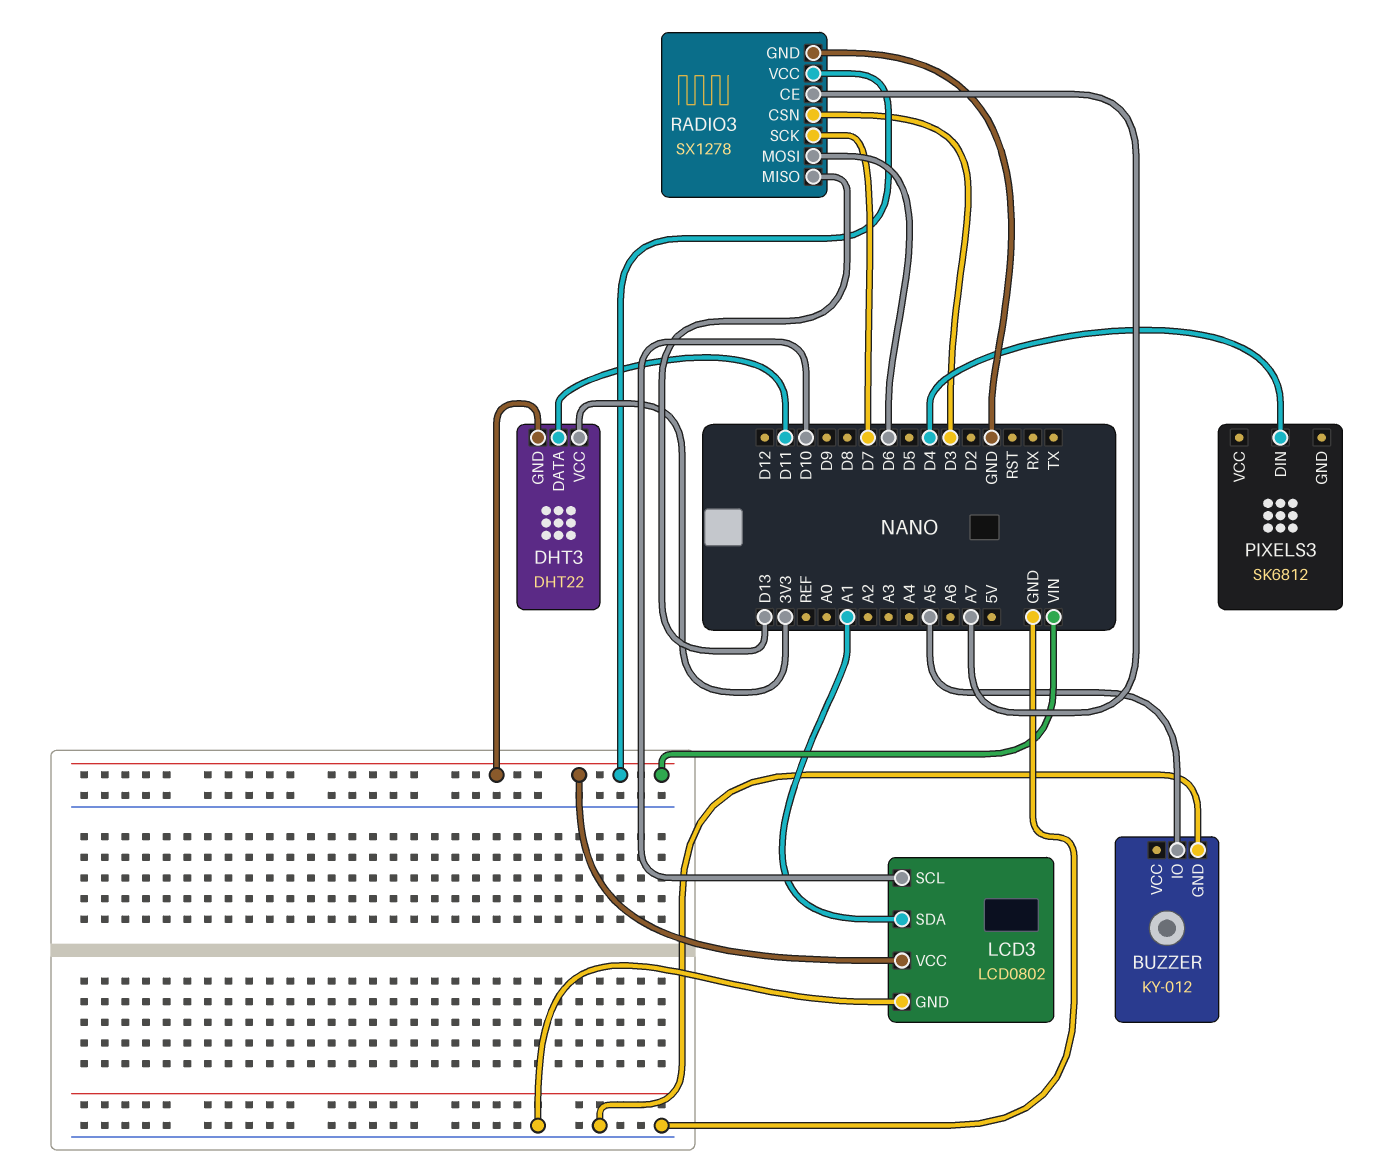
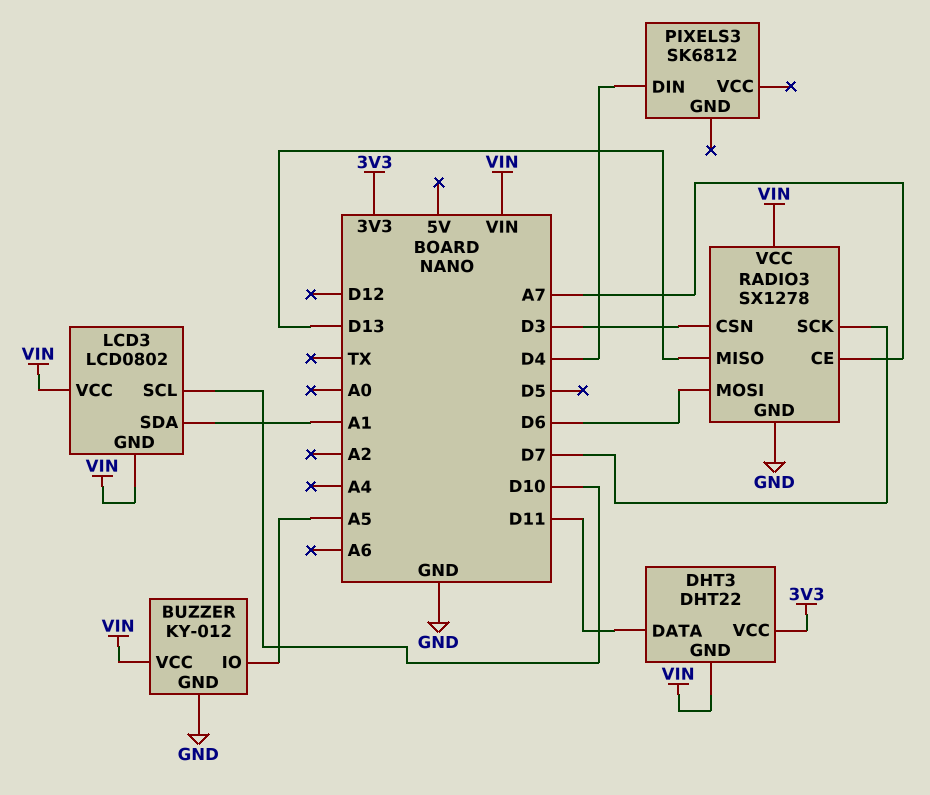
BUZZER pin VCC: none -> VIN
LCD3 pin GND: GND -> VIN

